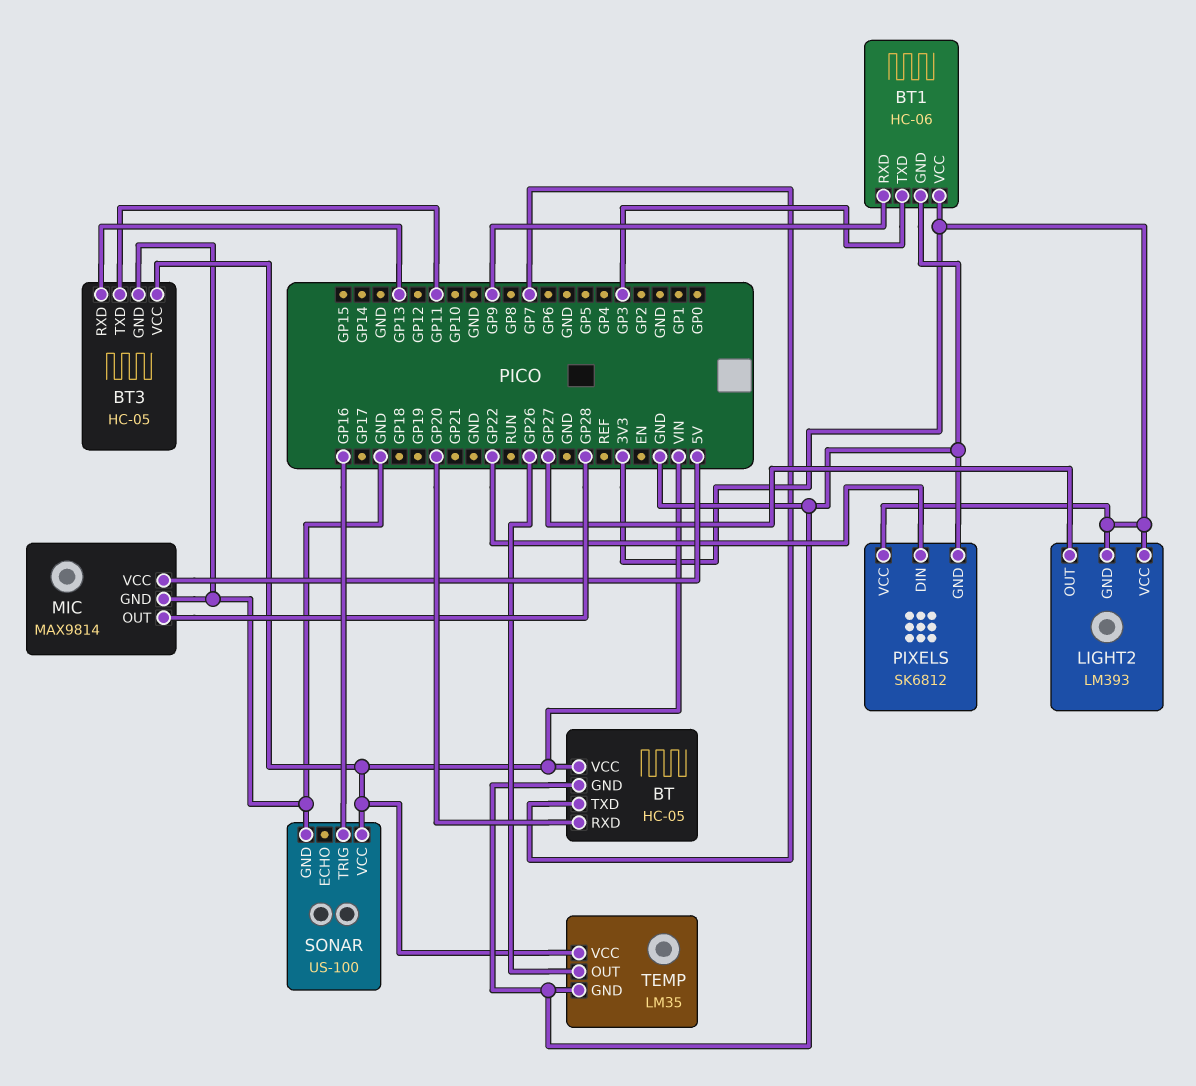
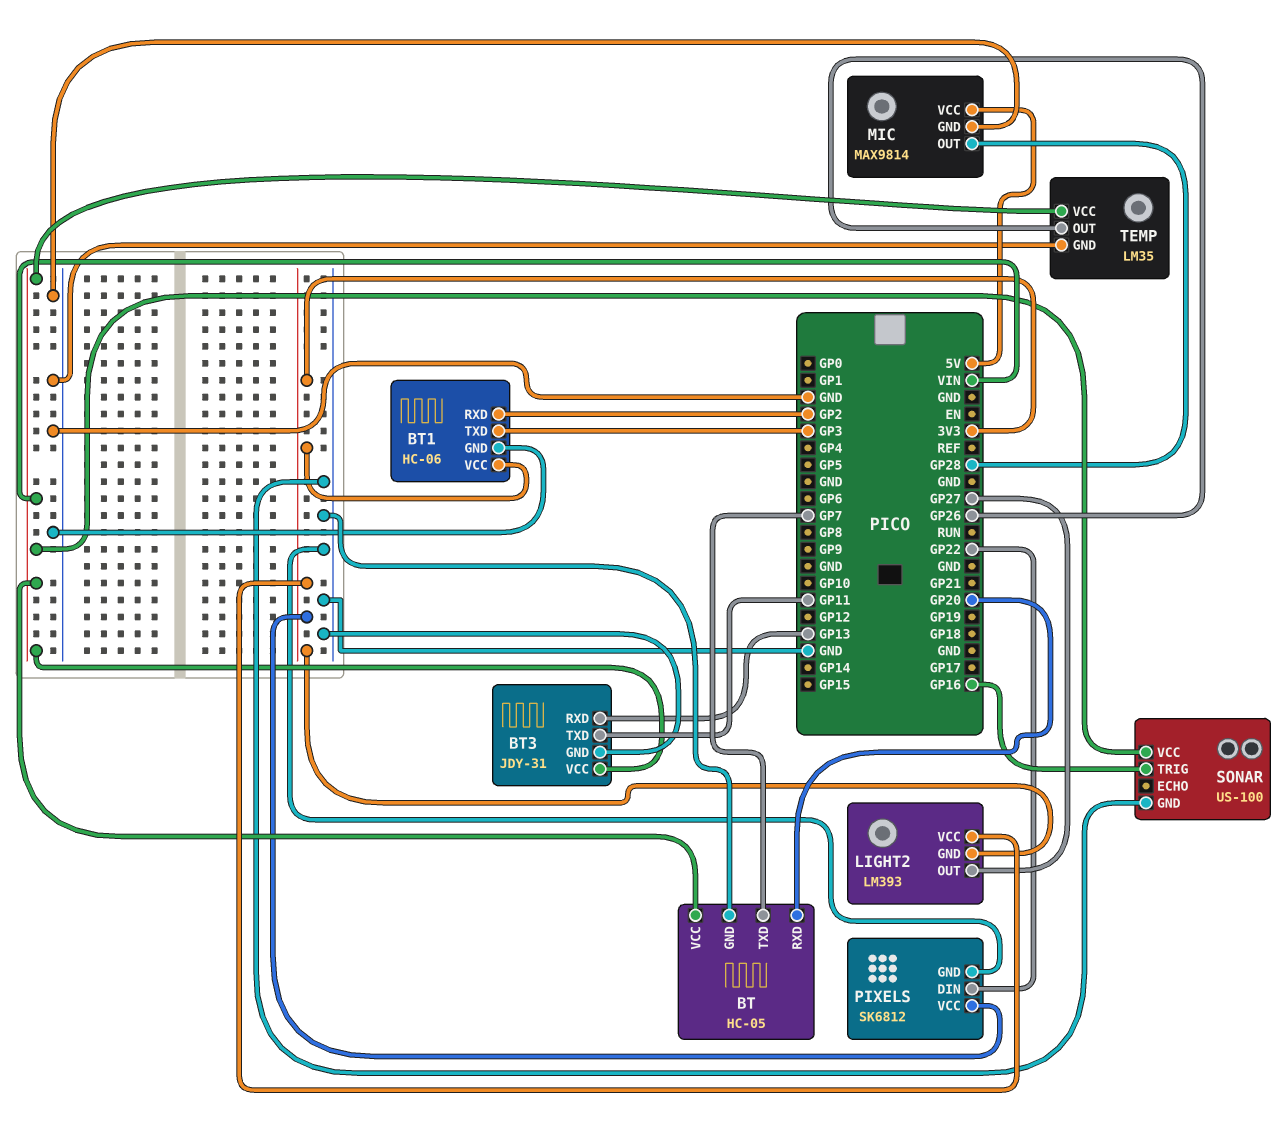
BT1 pin RXD: GP9 -> GP2
BT3: HC-05 -> JDY-31

